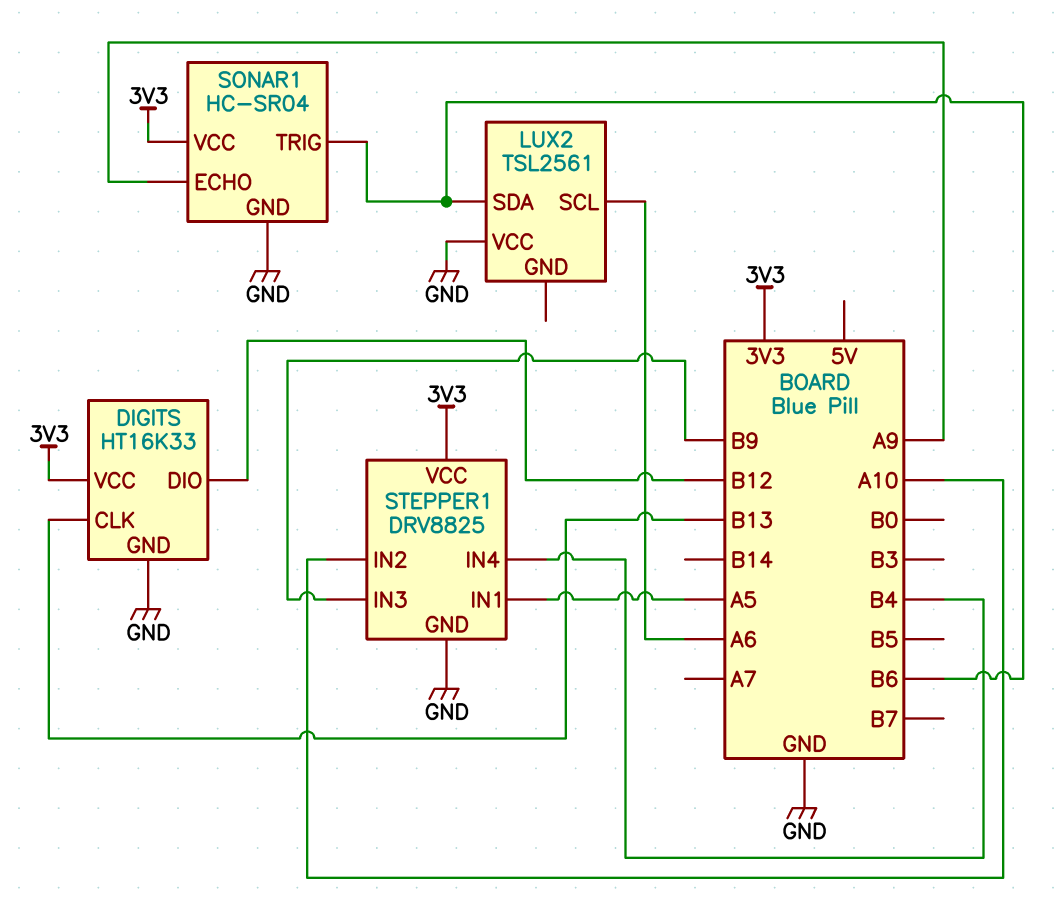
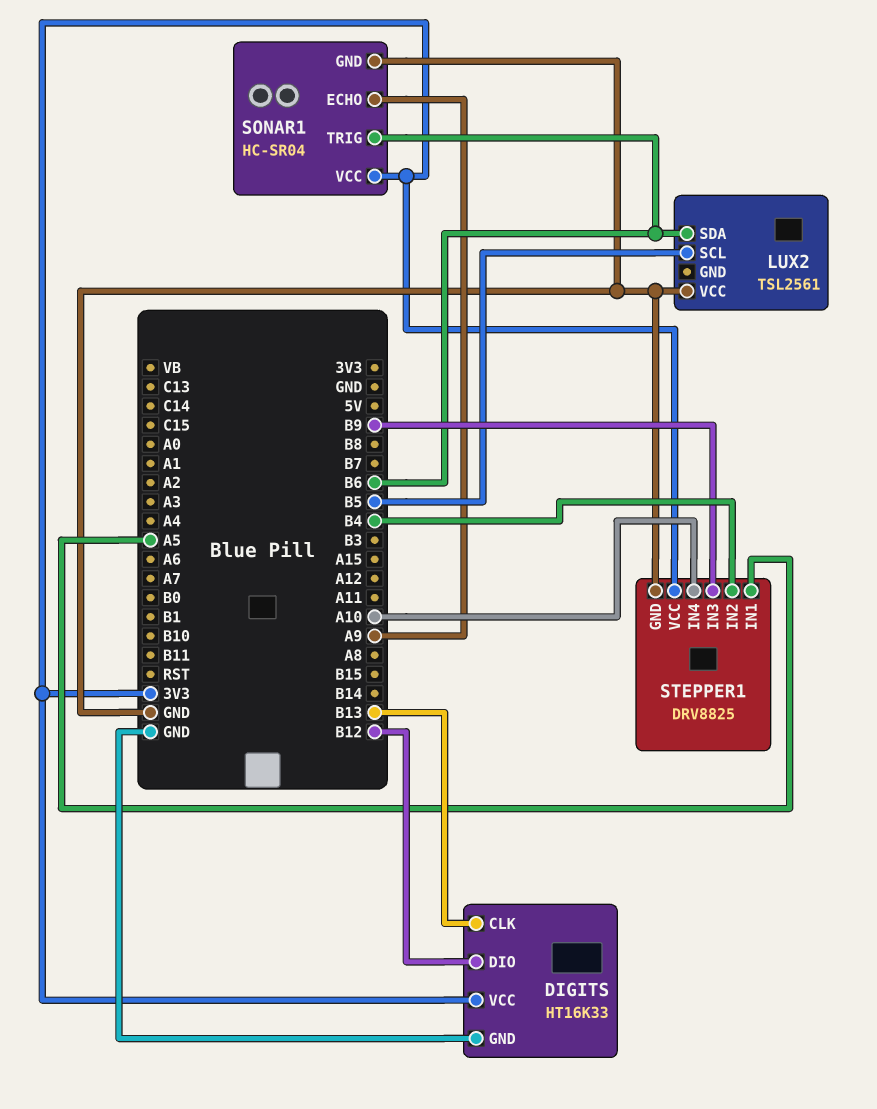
LUX2 pin SCL: A6 -> B5
STEPPER1 pin IN2: A10 -> B4
STEPPER1 pin IN4: B4 -> A10

